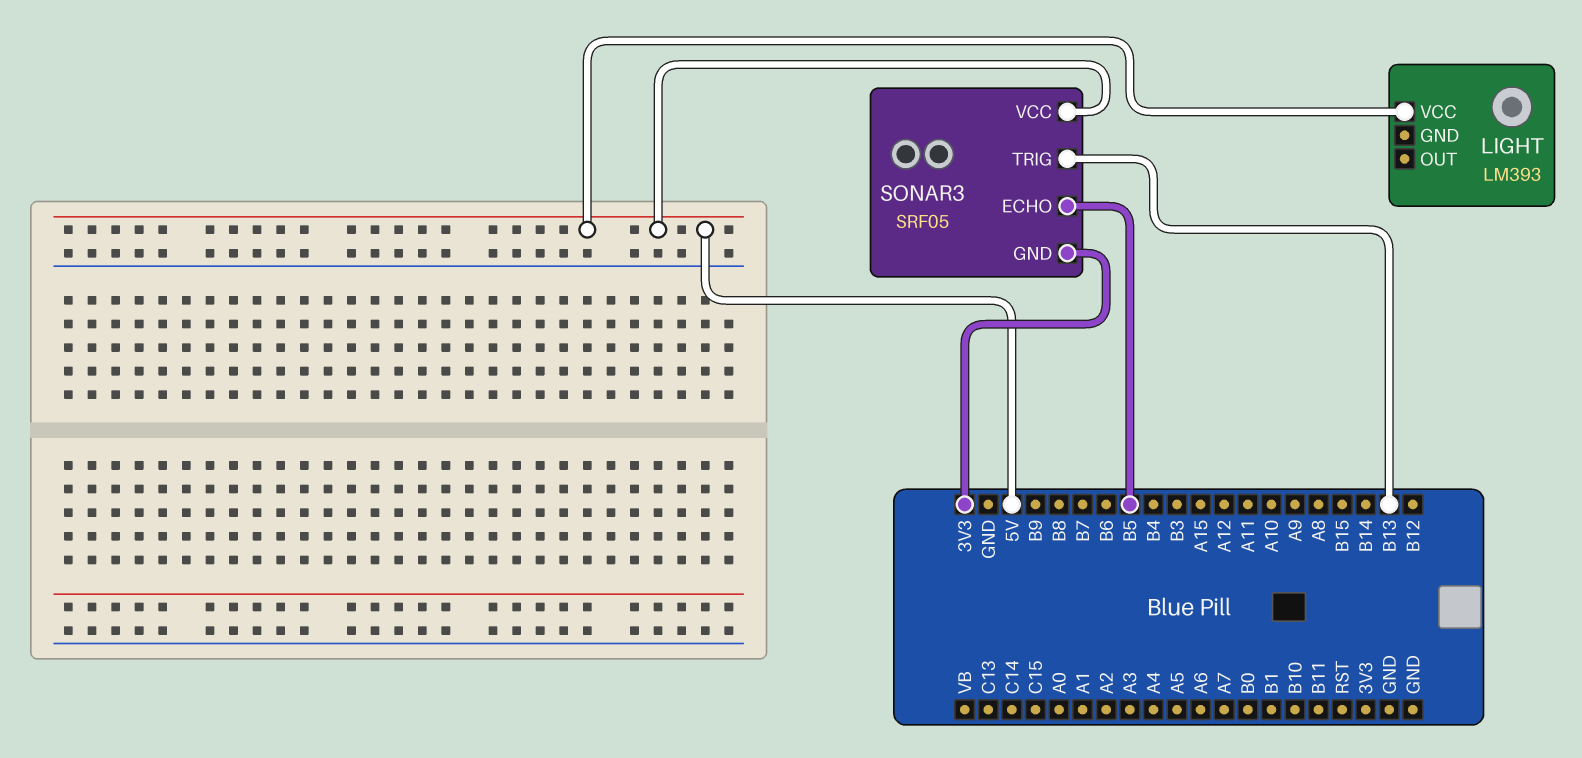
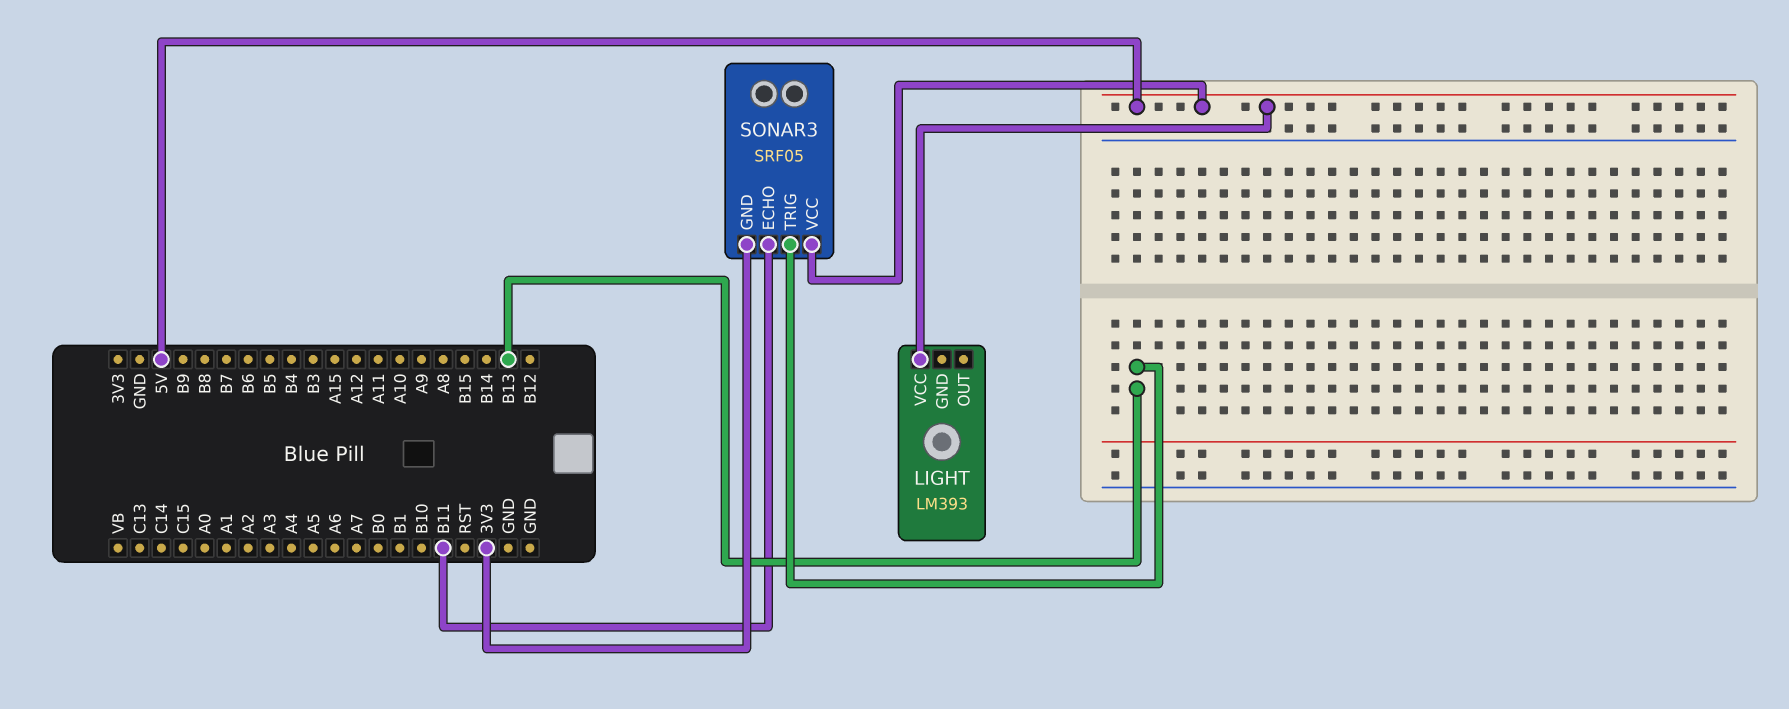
SONAR3 pin ECHO: B5 -> B11

